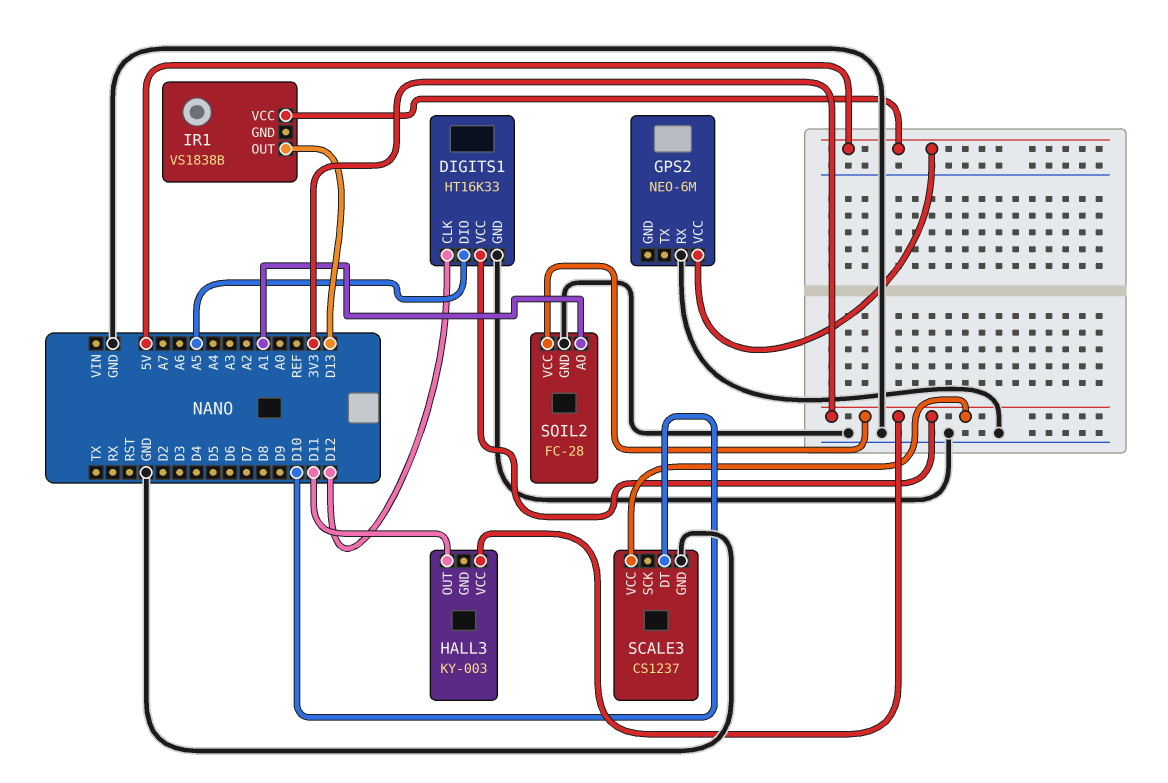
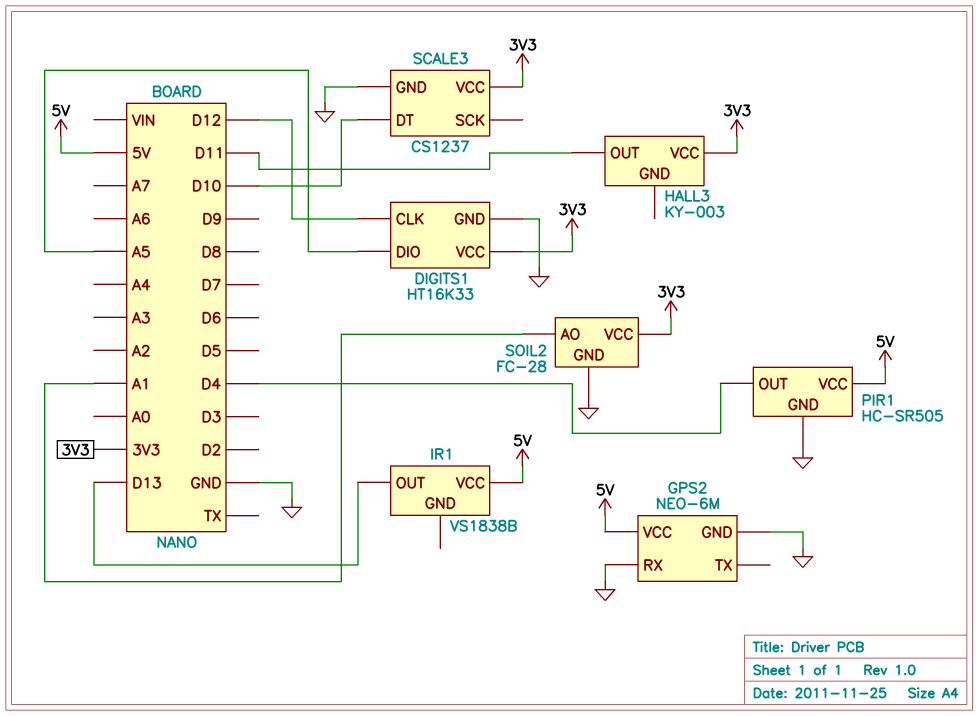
GPS2 pin GND: none -> GND
PIR1: none -> HC-SR505
PIR1 pin GND: none -> GND
PIR1 pin OUT: none -> D4
PIR1 pin VCC: none -> 5V

